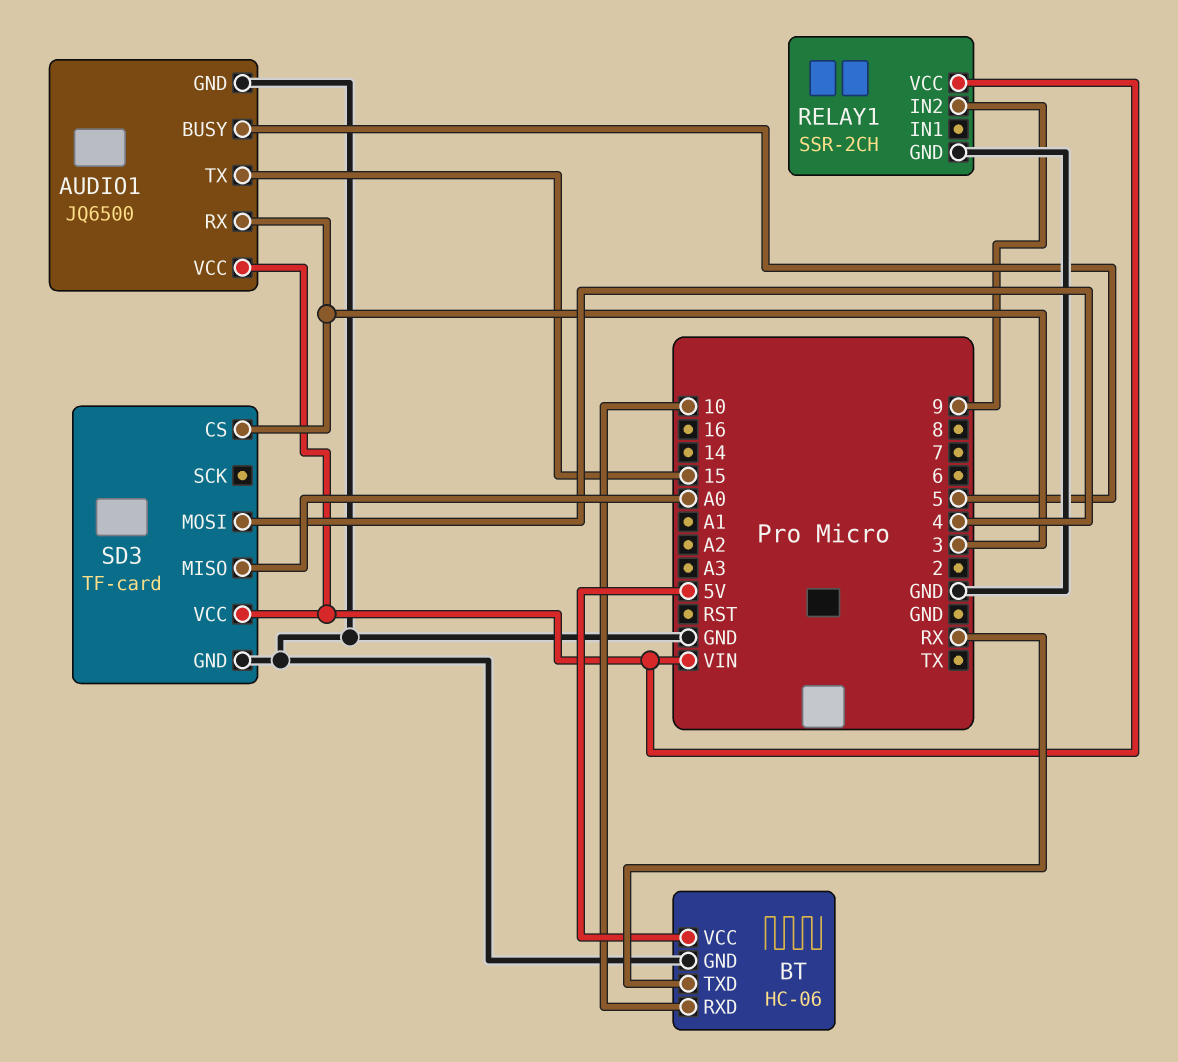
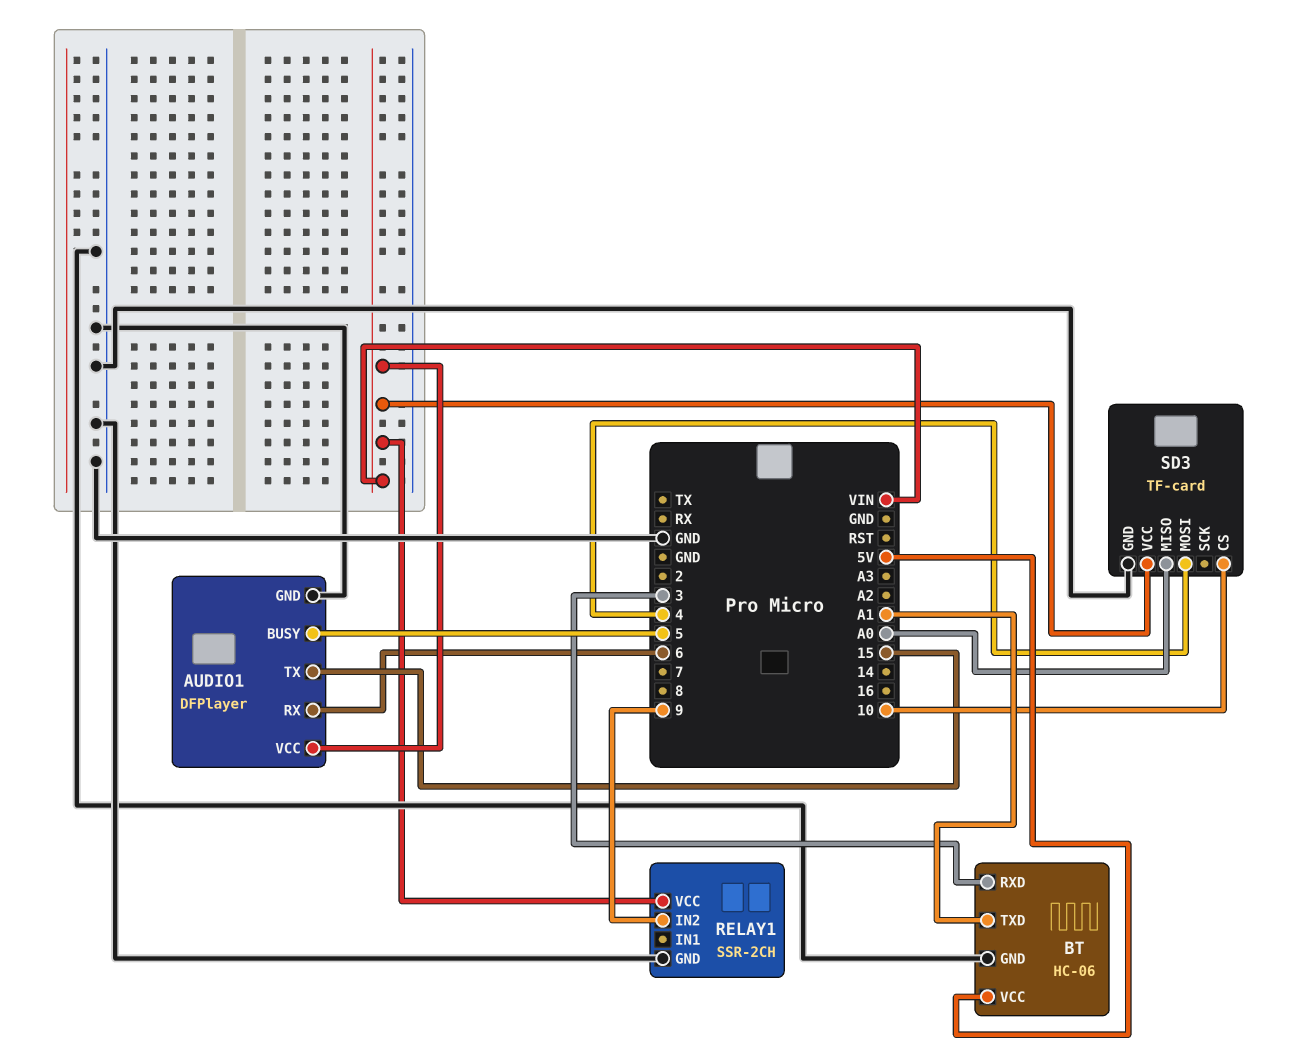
AUDIO1: JQ6500 -> DFPlayer
AUDIO1 pin RX: 3 -> 6
BT pin RXD: 10 -> 3
BT pin TXD: RX -> A1
SD3 pin CS: 3 -> 10

